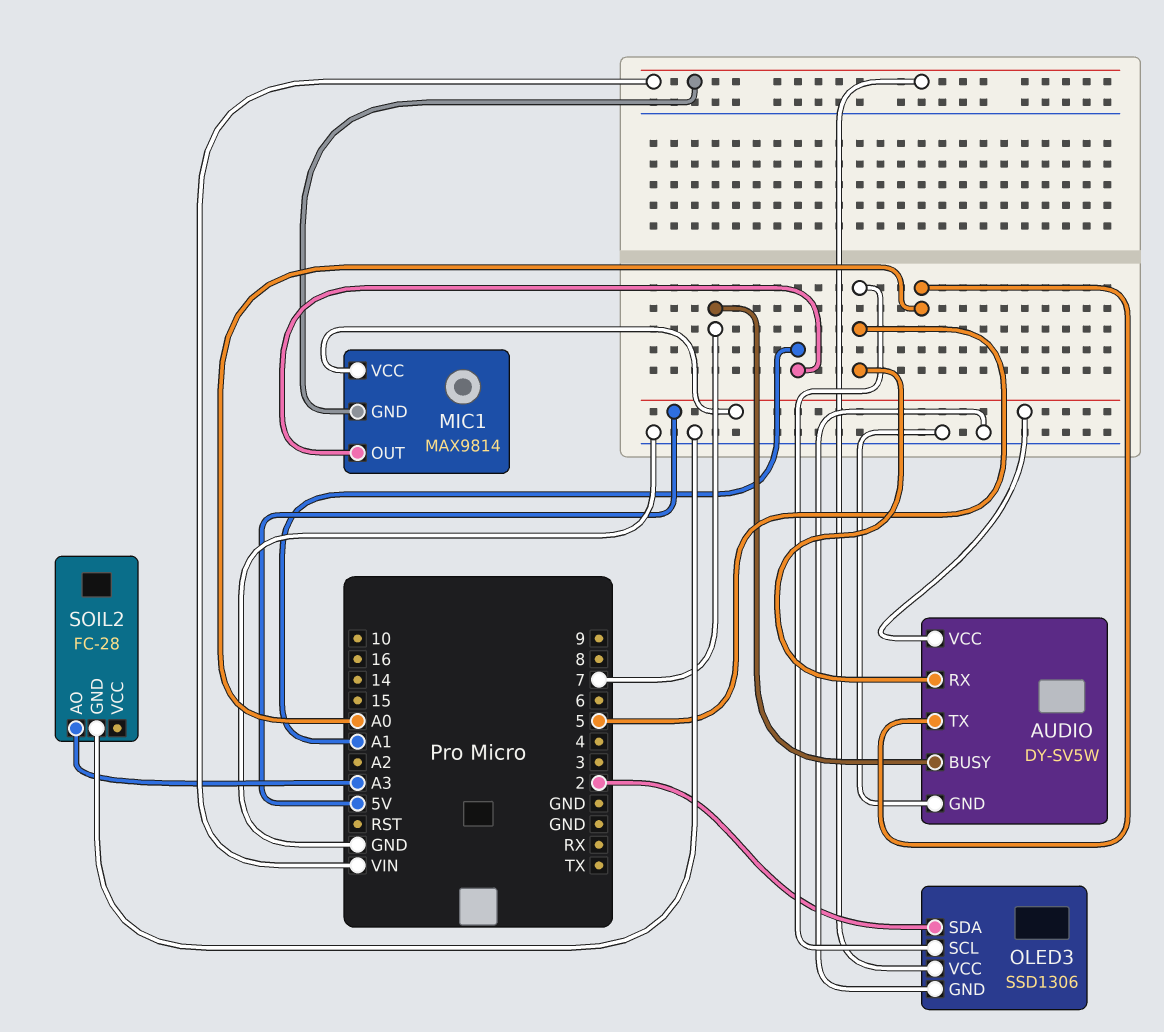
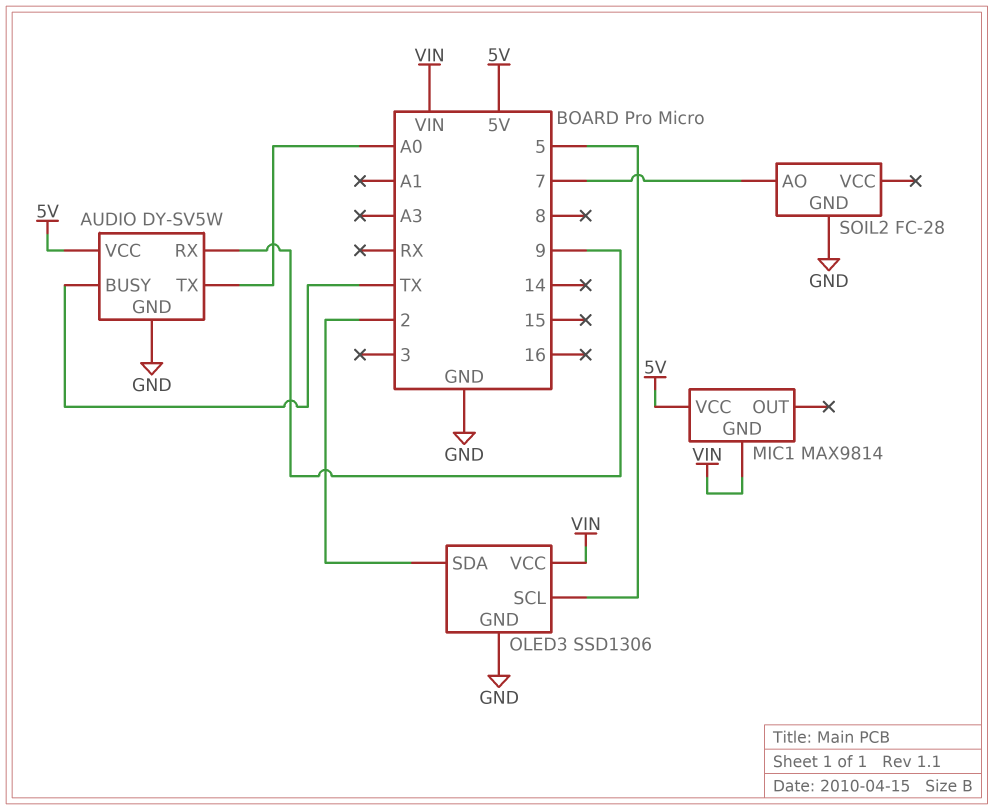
AUDIO pin BUSY: 7 -> TX
AUDIO pin RX: 5 -> 9
MIC1 pin OUT: A1 -> none
SOIL2 pin AO: A3 -> 7

